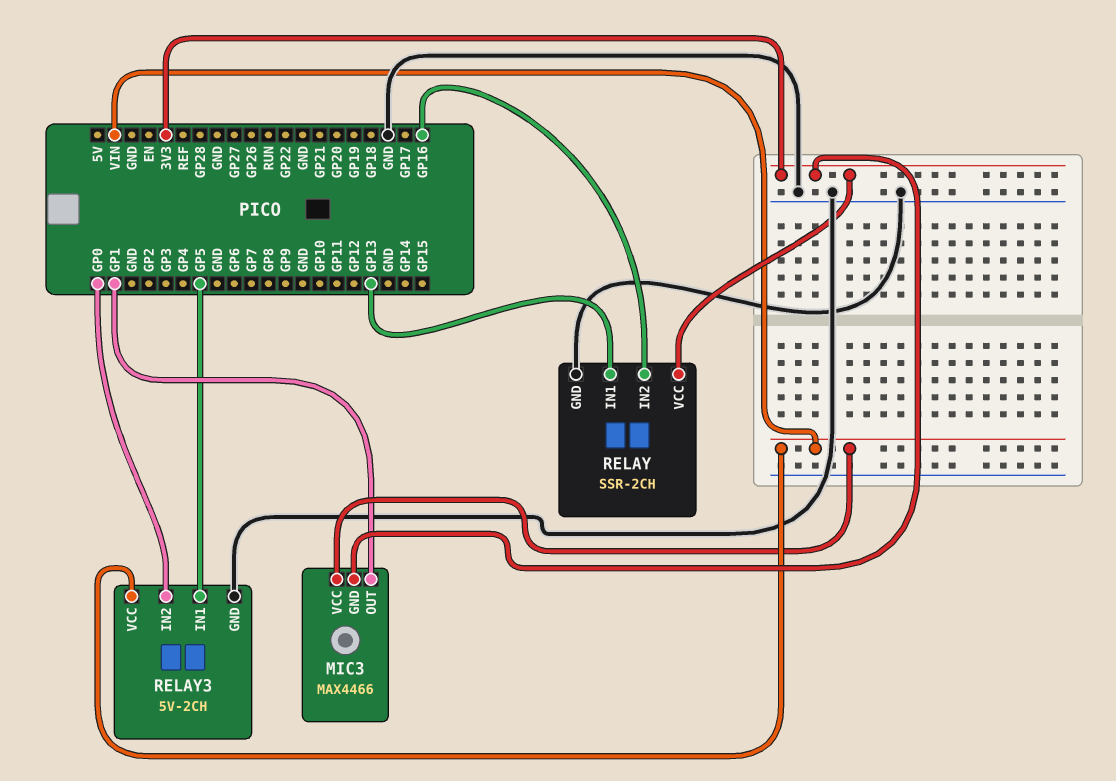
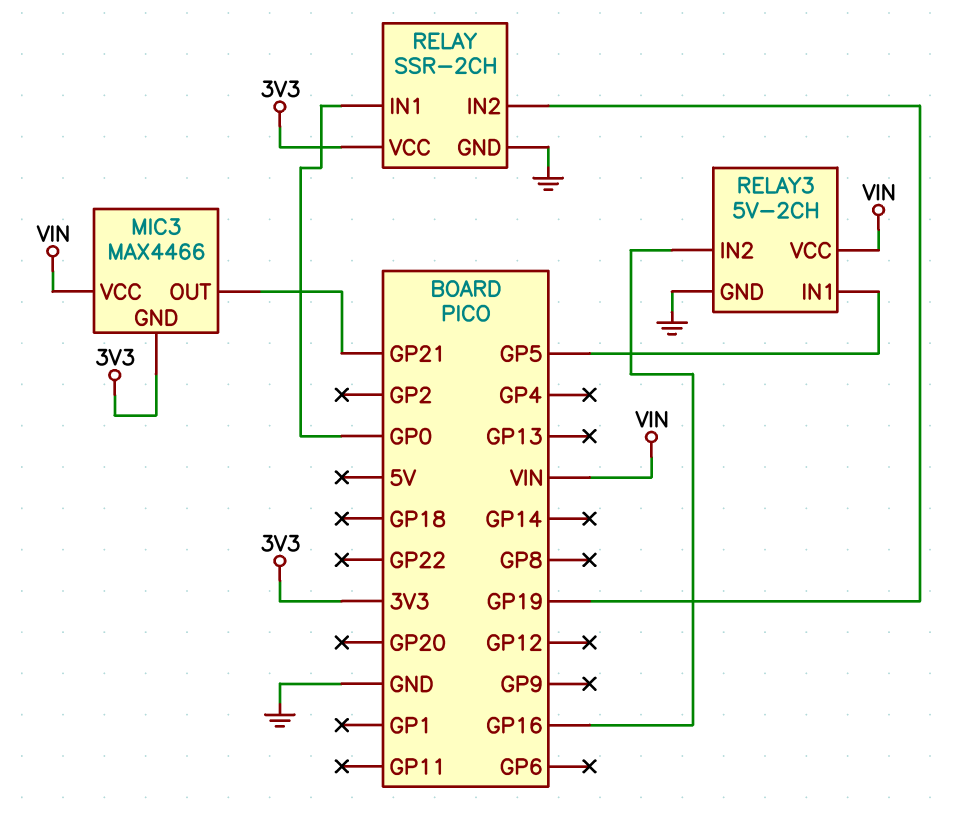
MIC3 pin OUT: GP1 -> GP21
RELAY pin IN1: GP13 -> GP0
RELAY pin IN2: GP16 -> GP19
RELAY3 pin IN2: GP0 -> GP16

